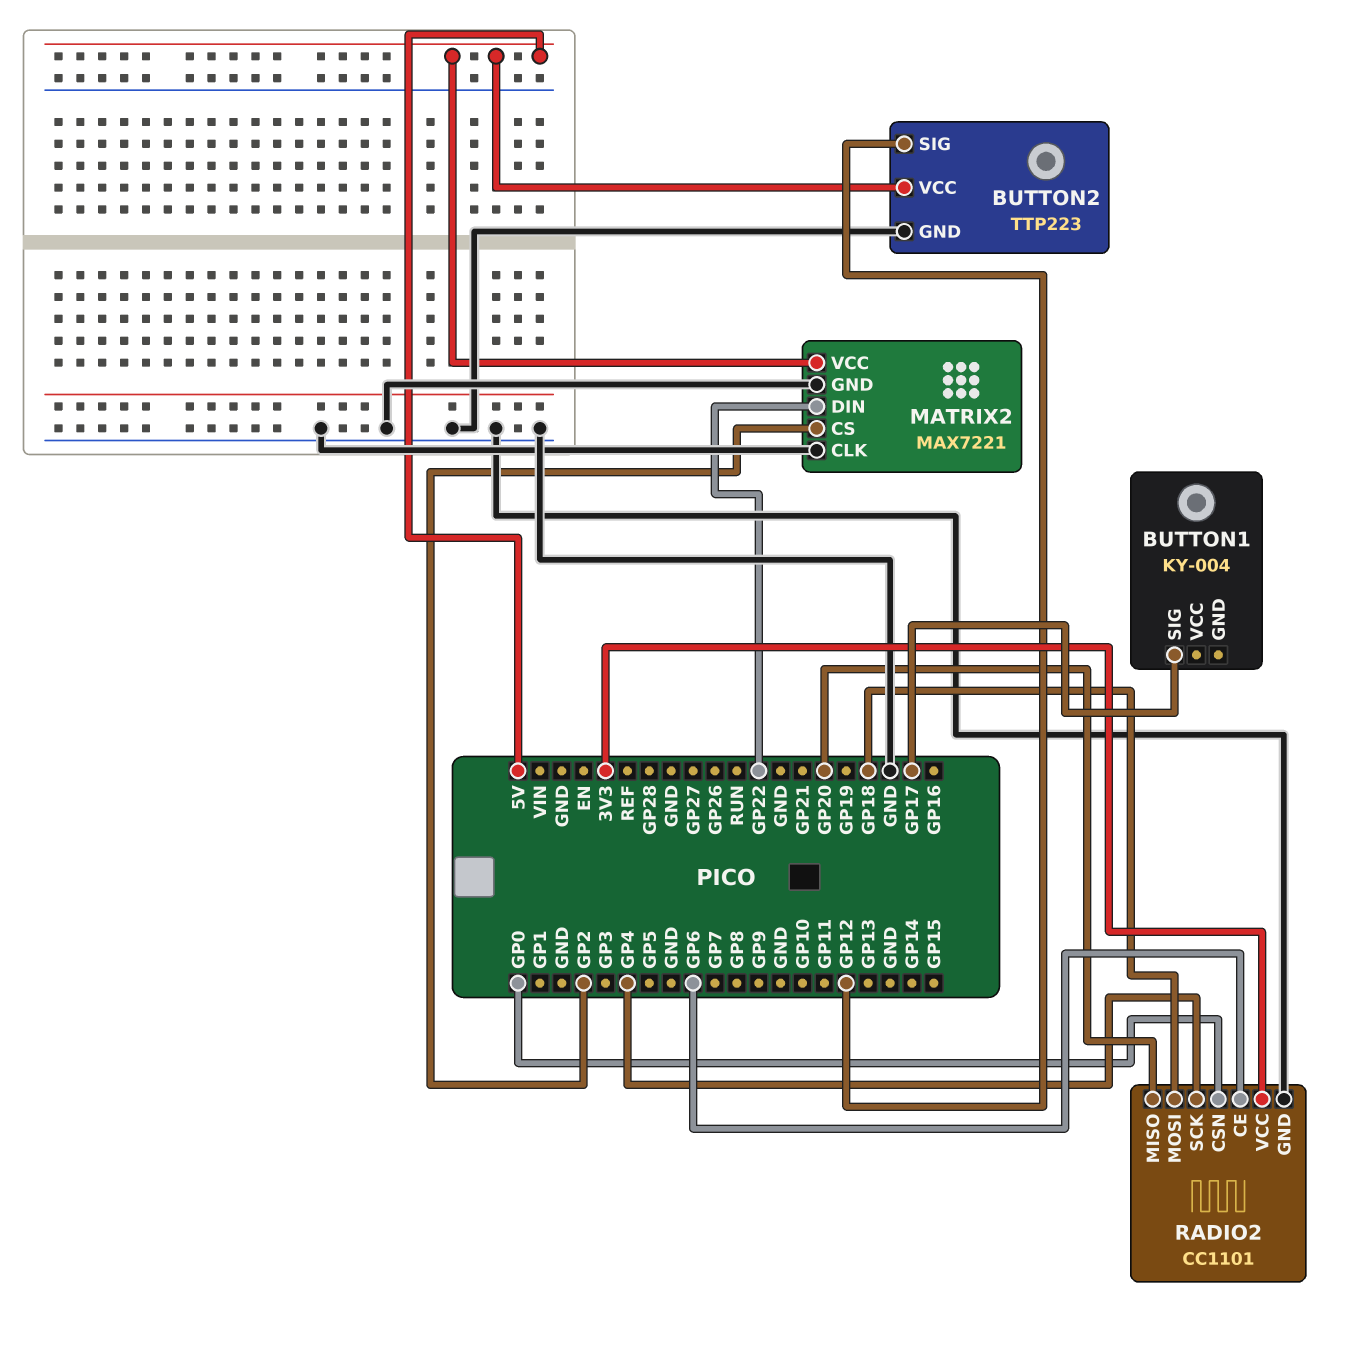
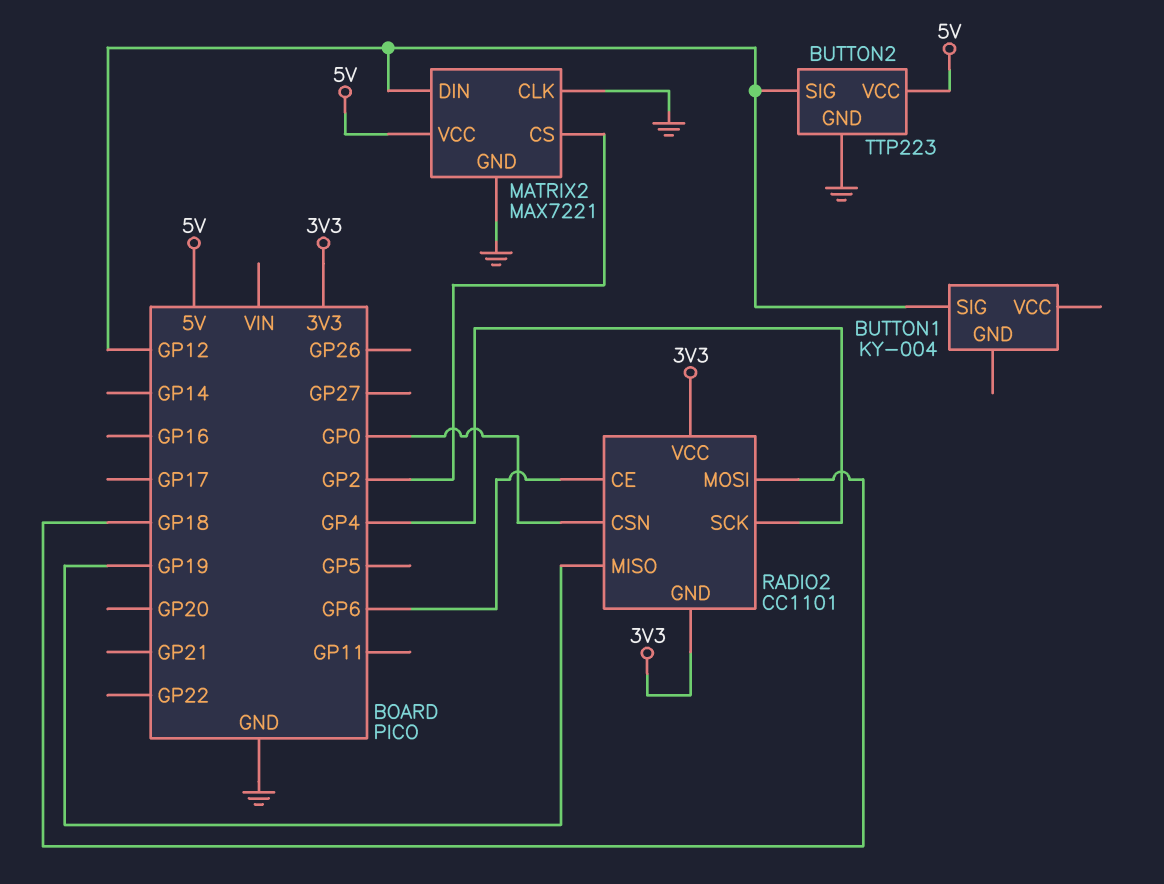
BUTTON1 pin SIG: GP17 -> GP12
MATRIX2 pin DIN: GP22 -> GP12
RADIO2 pin GND: GND -> 3V3
RADIO2 pin MISO: GP20 -> GP19

